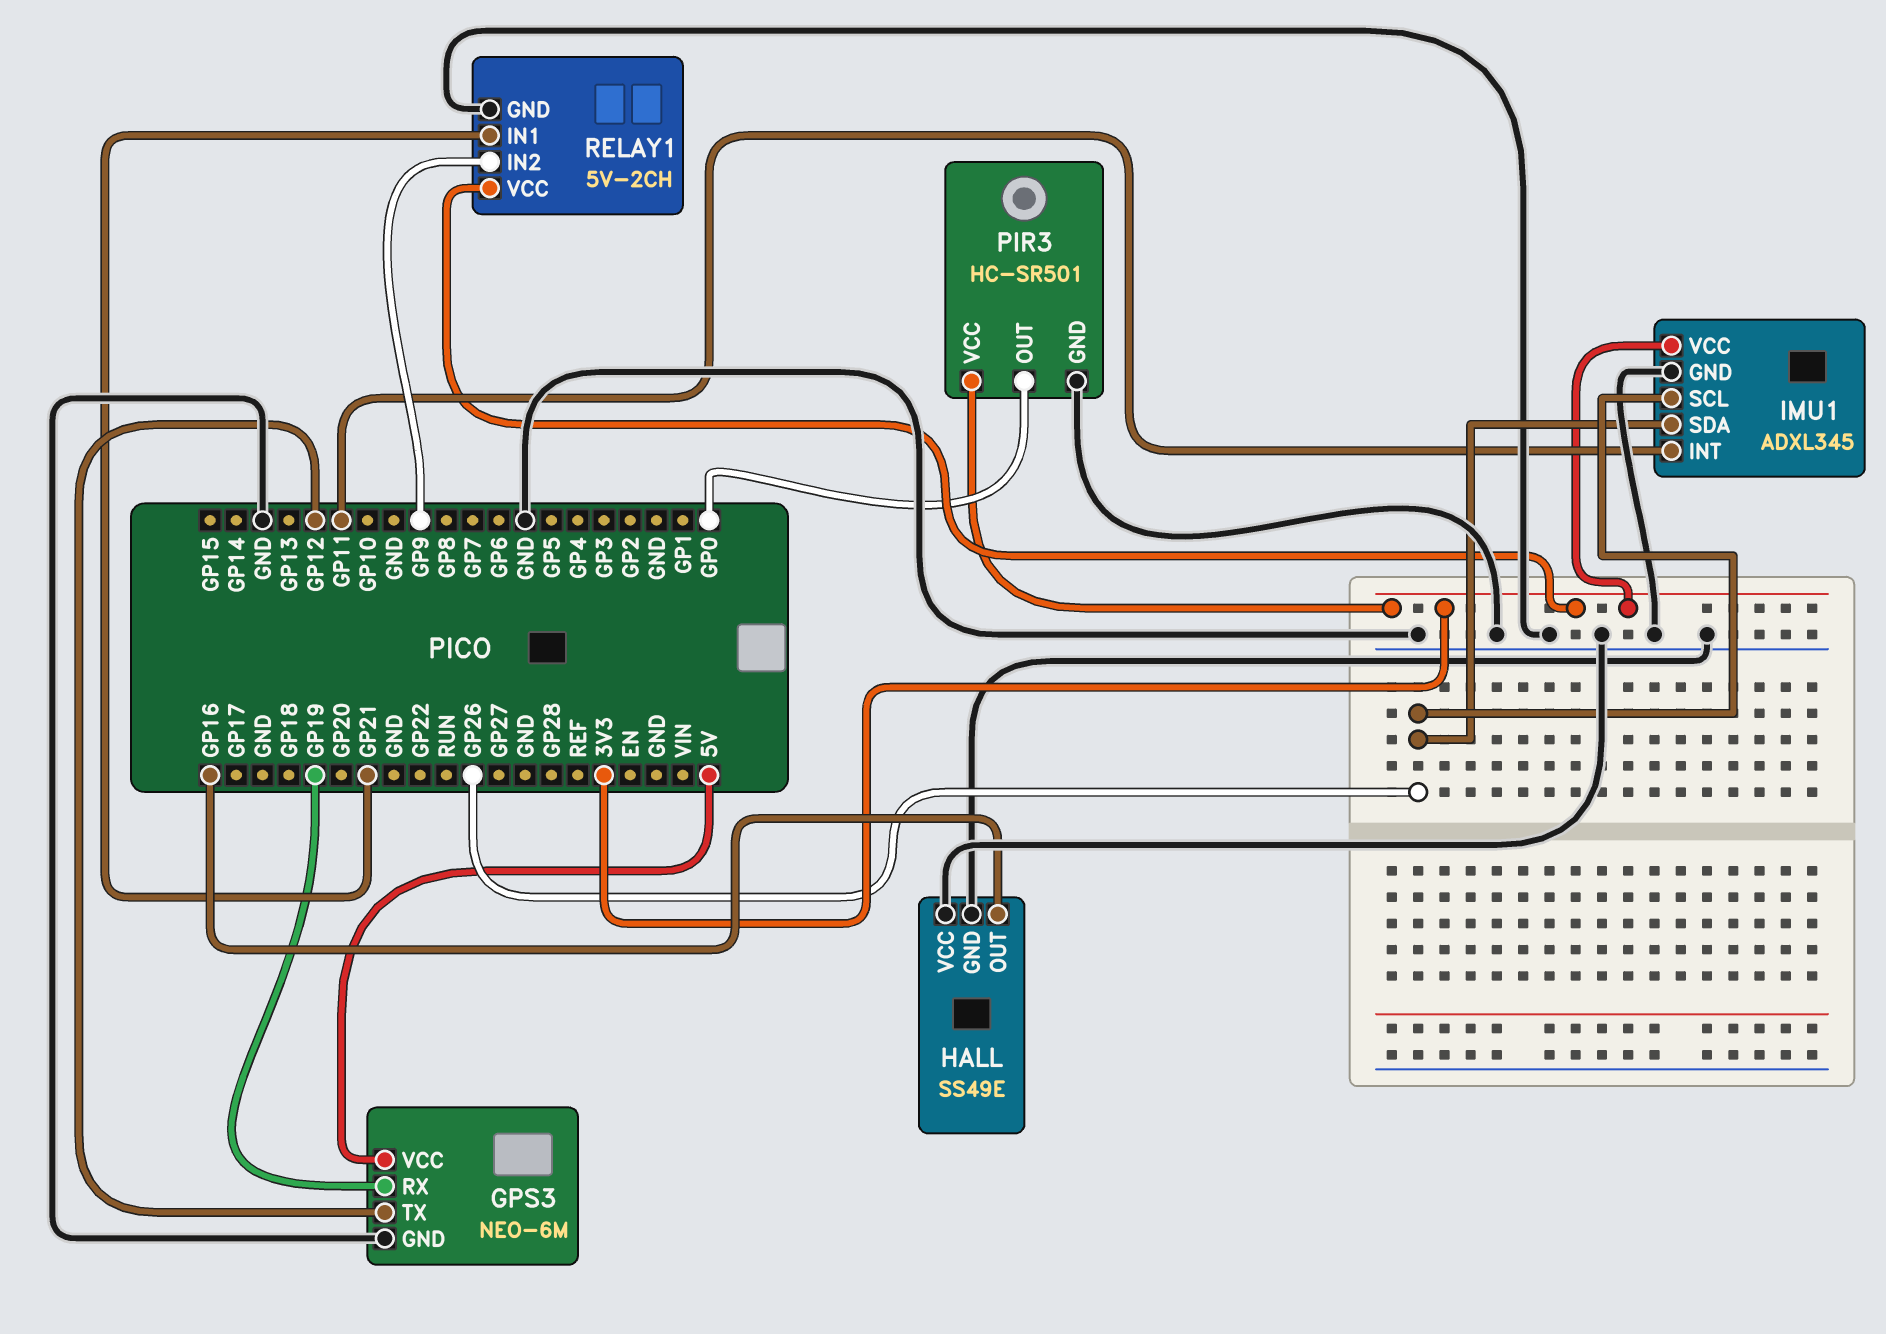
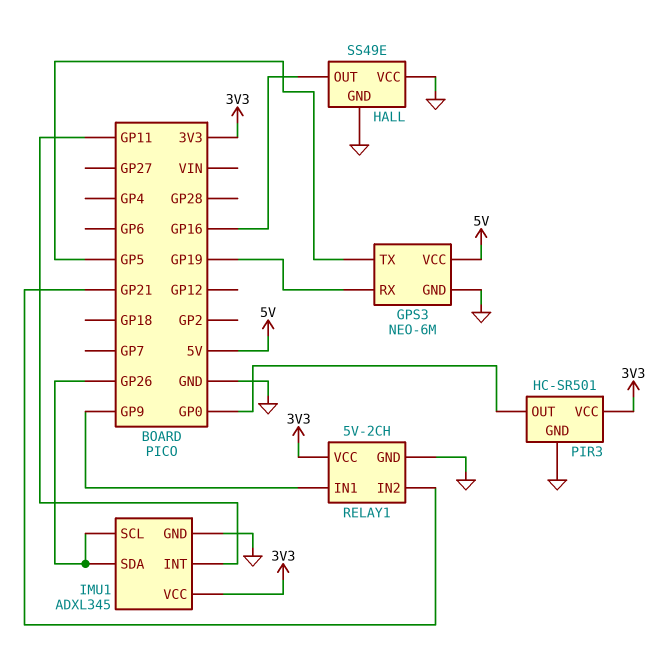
GPS3 pin TX: GP12 -> GP5
RELAY1 pin IN1: GP21 -> GP9
RELAY1 pin IN2: GP9 -> GP21

